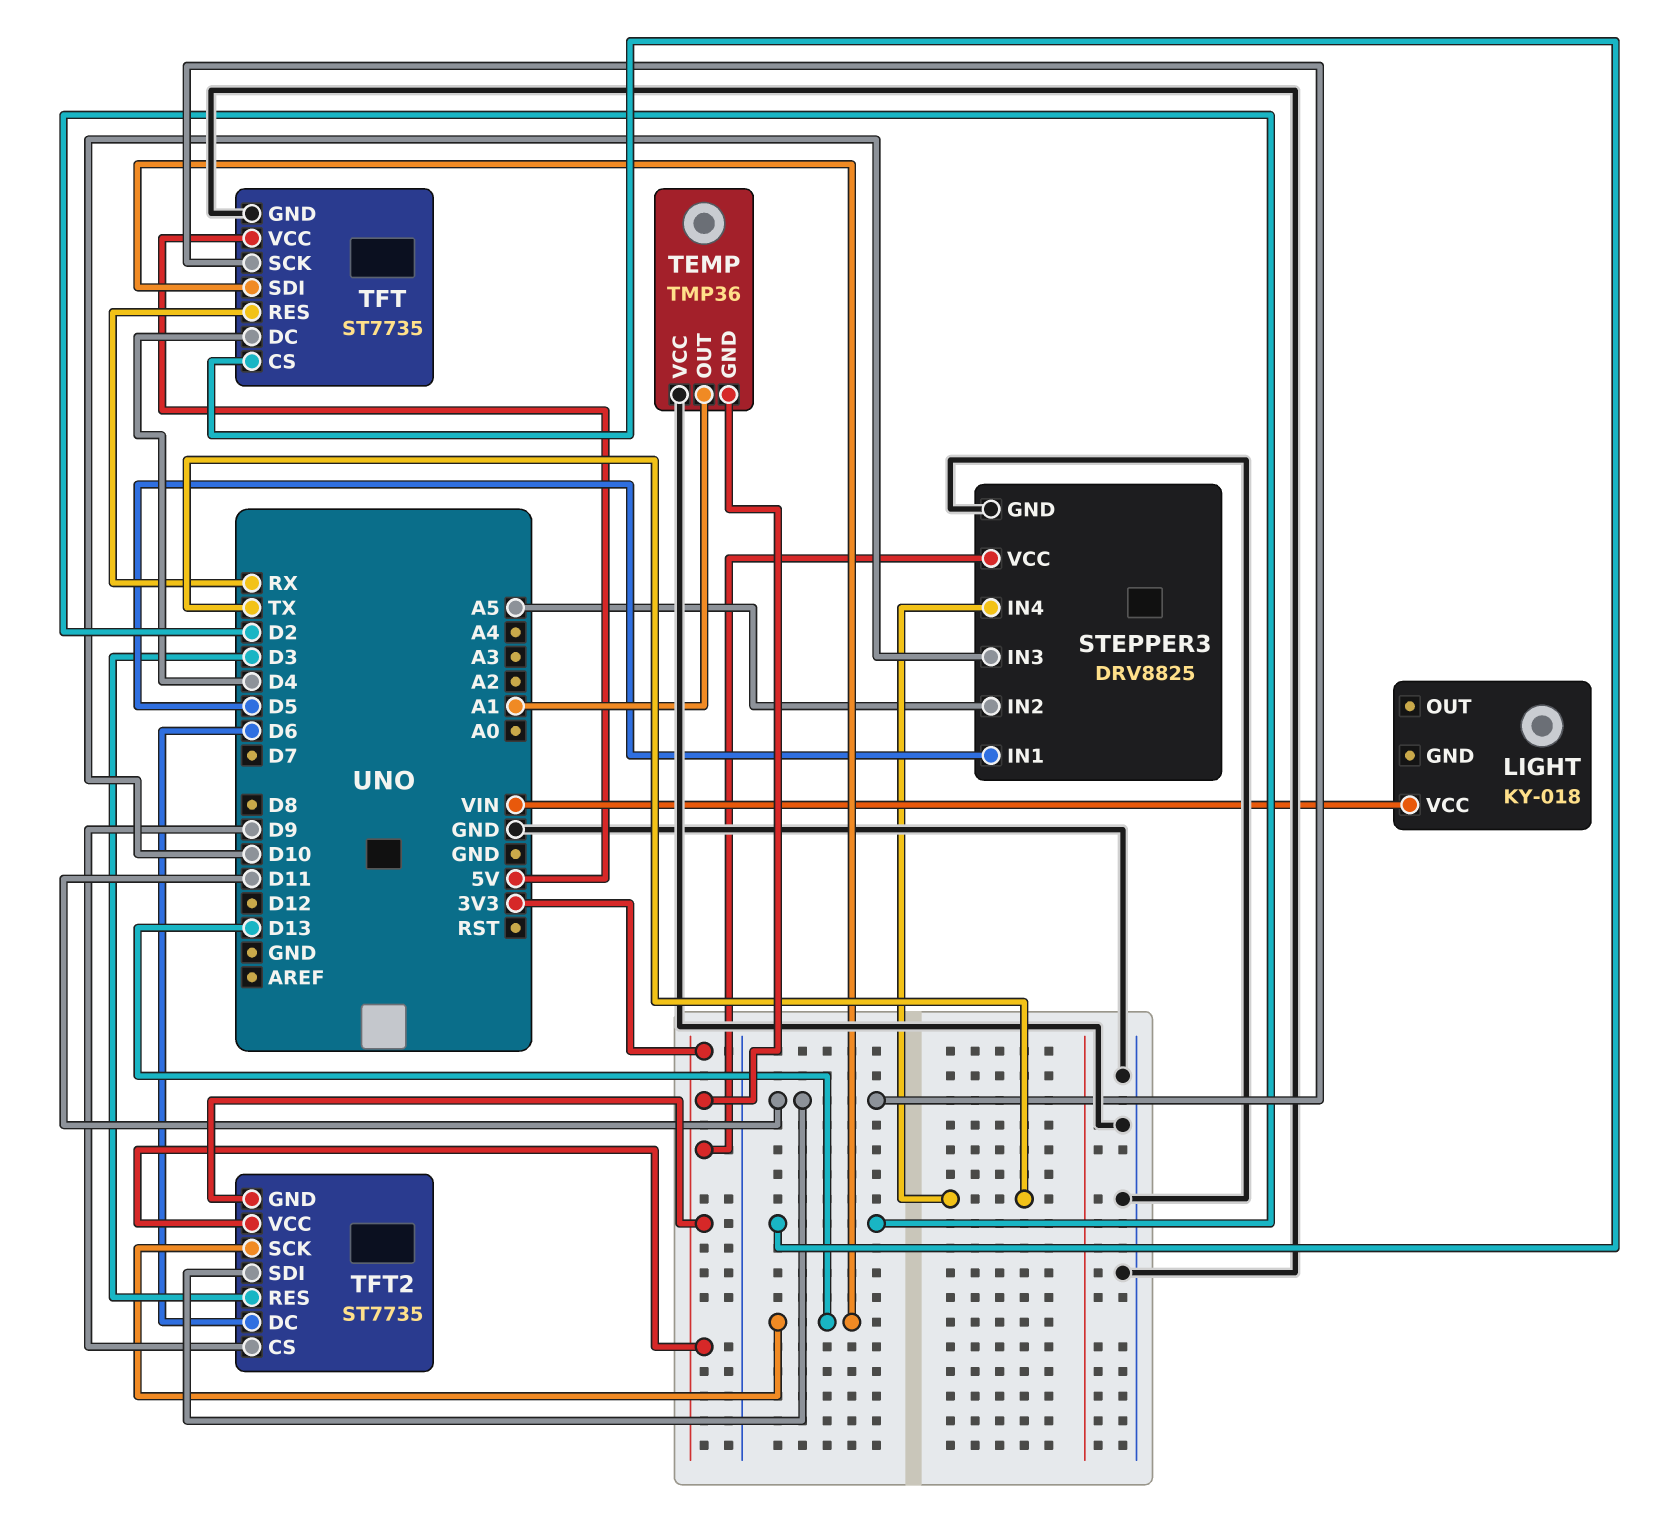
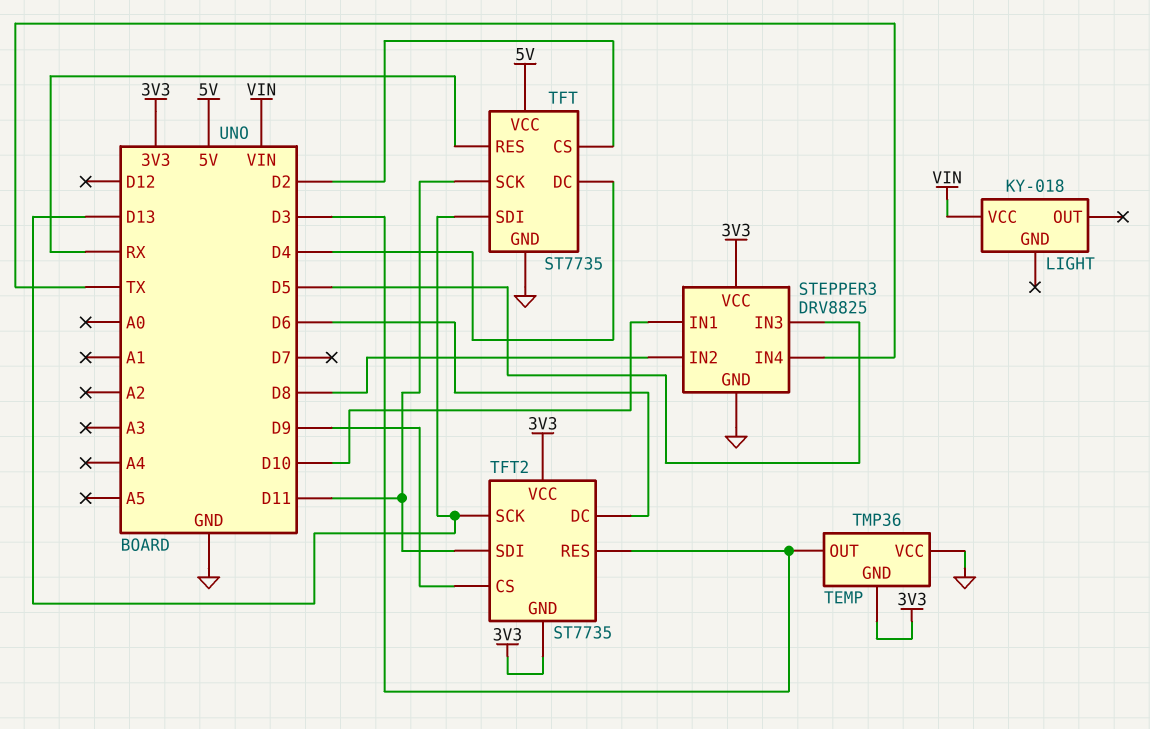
STEPPER3 pin IN1: D5 -> D10
STEPPER3 pin IN2: A5 -> D8
STEPPER3 pin IN3: D10 -> D5
TEMP pin OUT: A1 -> D3

